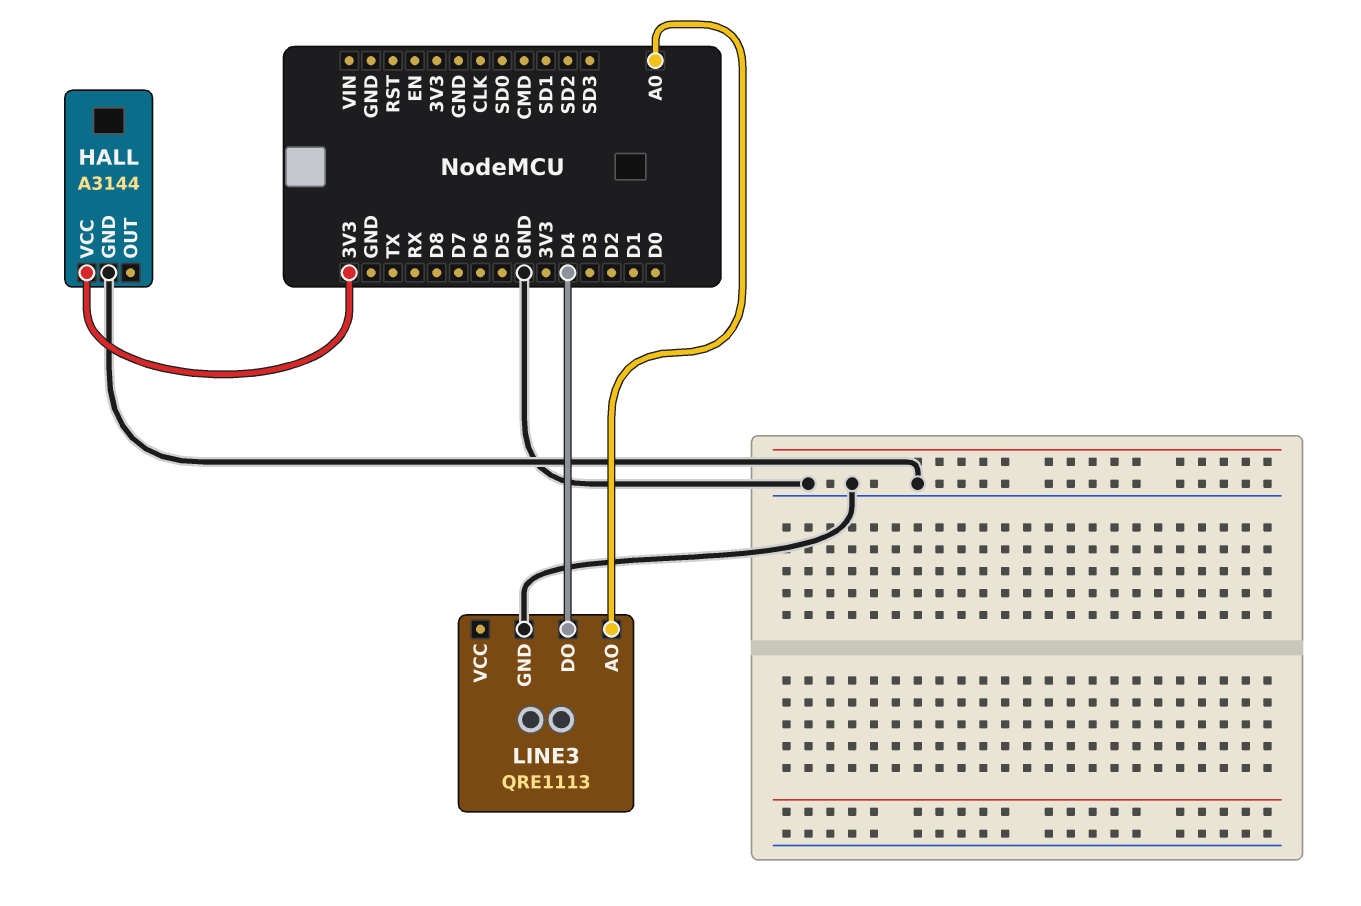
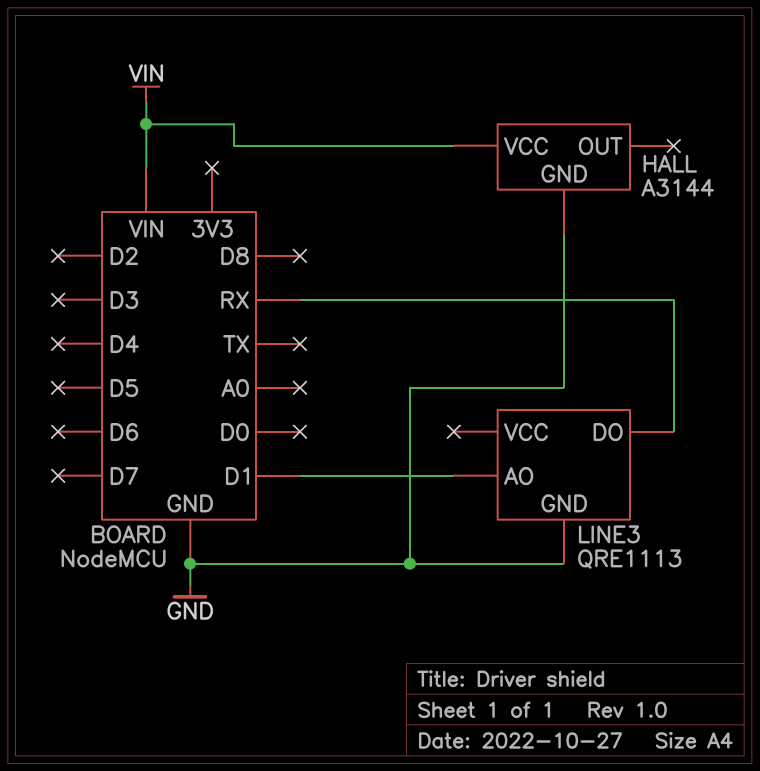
HALL pin VCC: 3V3 -> VIN
LINE3 pin AO: A0 -> D1
LINE3 pin DO: D4 -> RX

